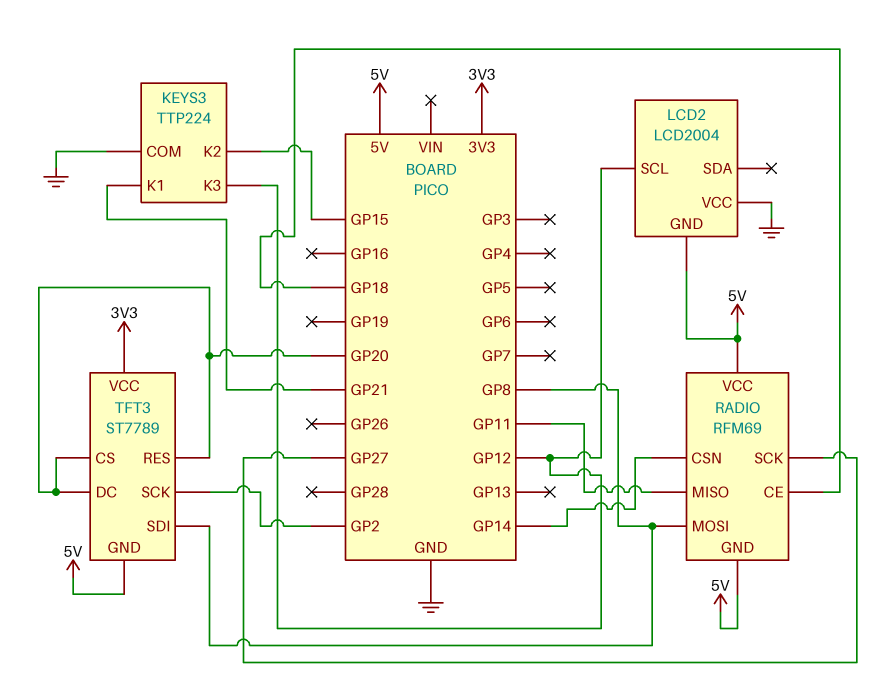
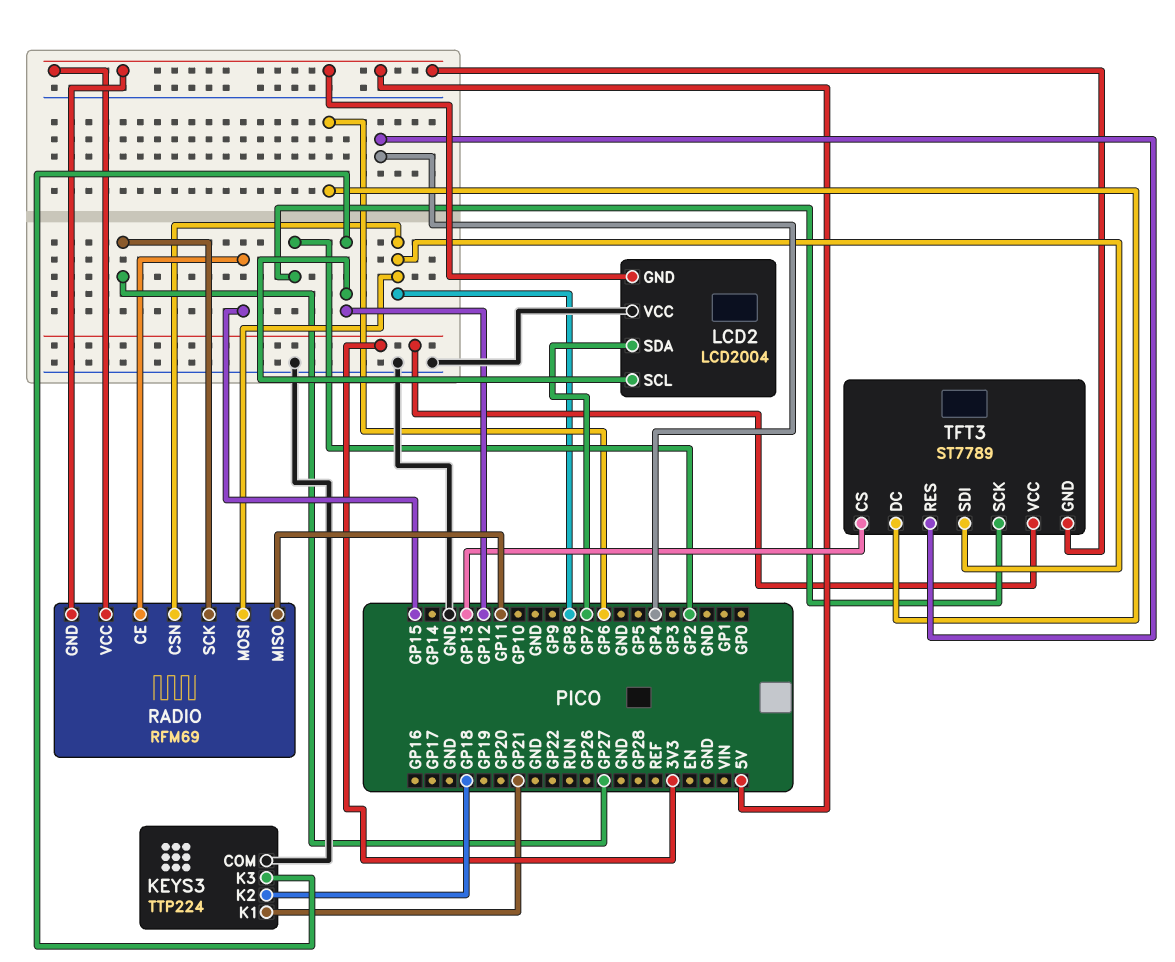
KEYS3 pin K2: GP15 -> GP18
LCD2 pin SDA: none -> GP7
RADIO pin CE: GP18 -> GP15
RADIO pin CSN: GP14 -> GP8
TFT3 pin CS: GP20 -> GP13
TFT3 pin DC: GP20 -> GP6
TFT3 pin RES: GP20 -> GP4

